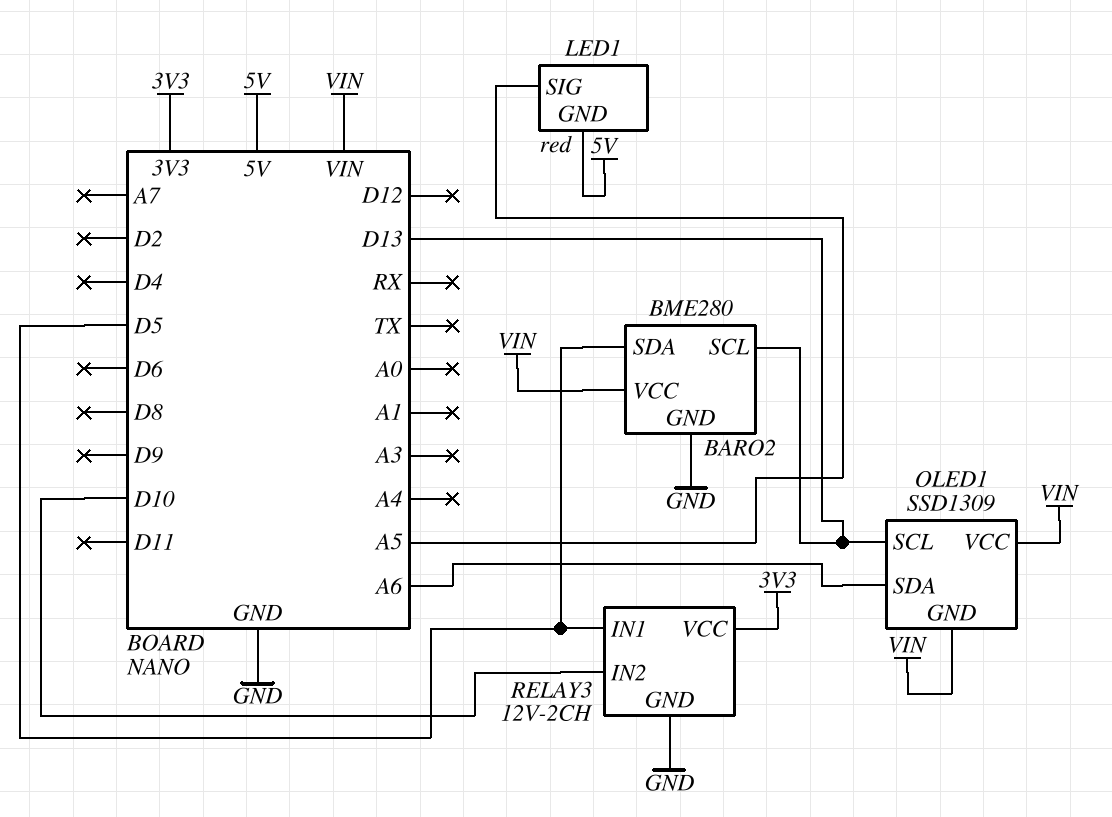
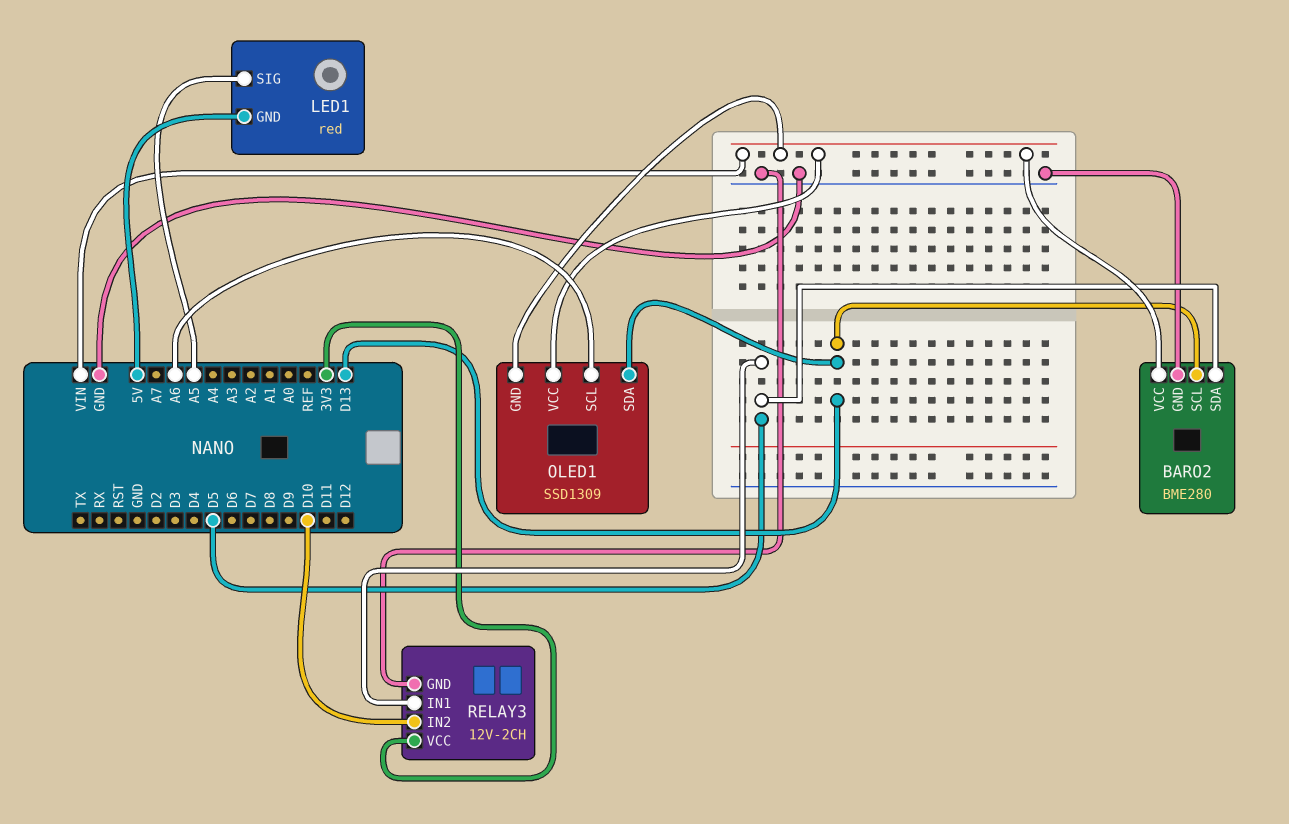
OLED1 pin SCL: D13 -> A6
OLED1 pin SDA: A6 -> D13

